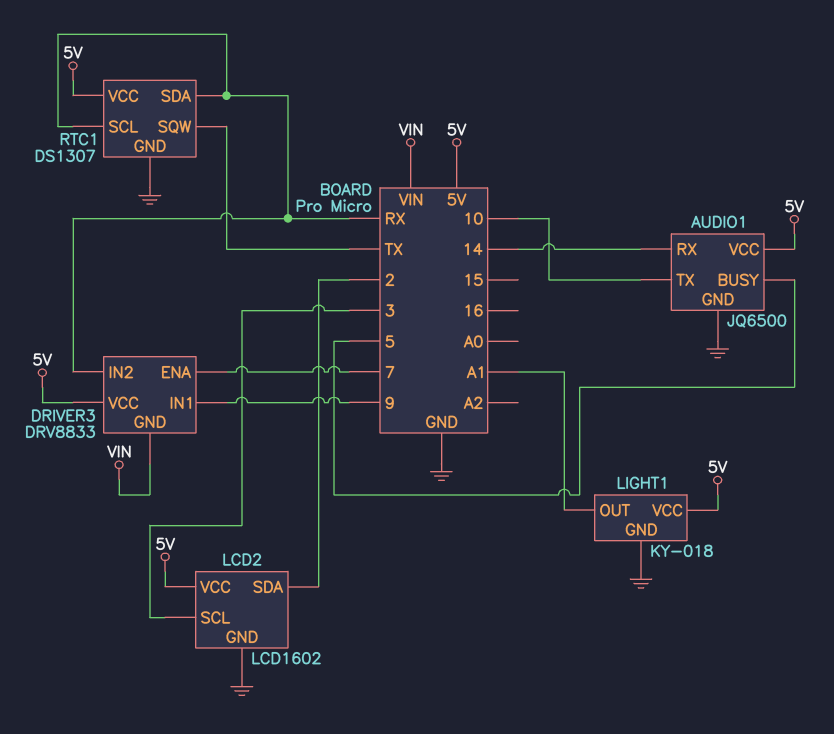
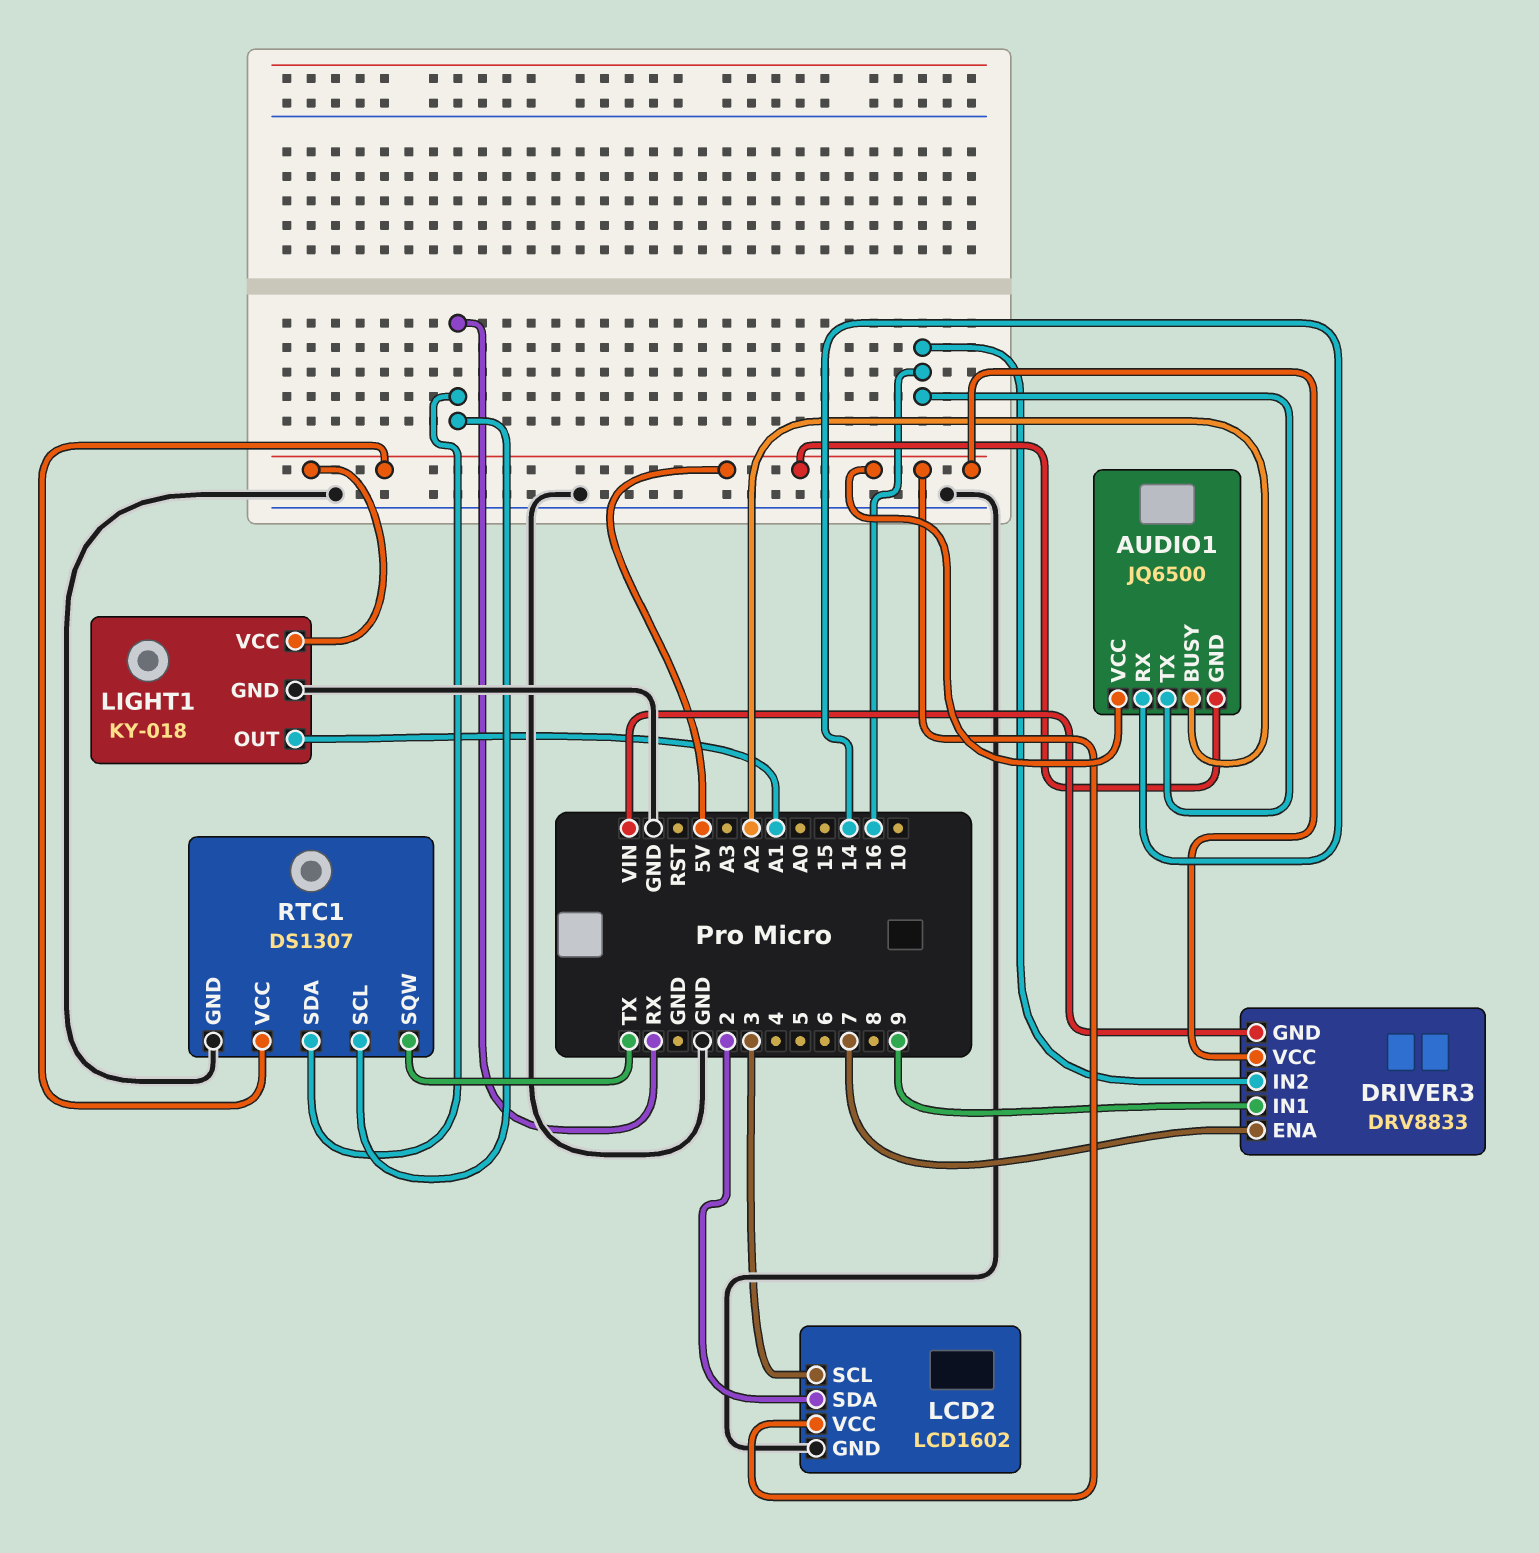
AUDIO1 pin BUSY: 5 -> A2
AUDIO1 pin GND: GND -> 5V
AUDIO1 pin TX: 10 -> 16
DRIVER3 pin IN2: RX -> 16

